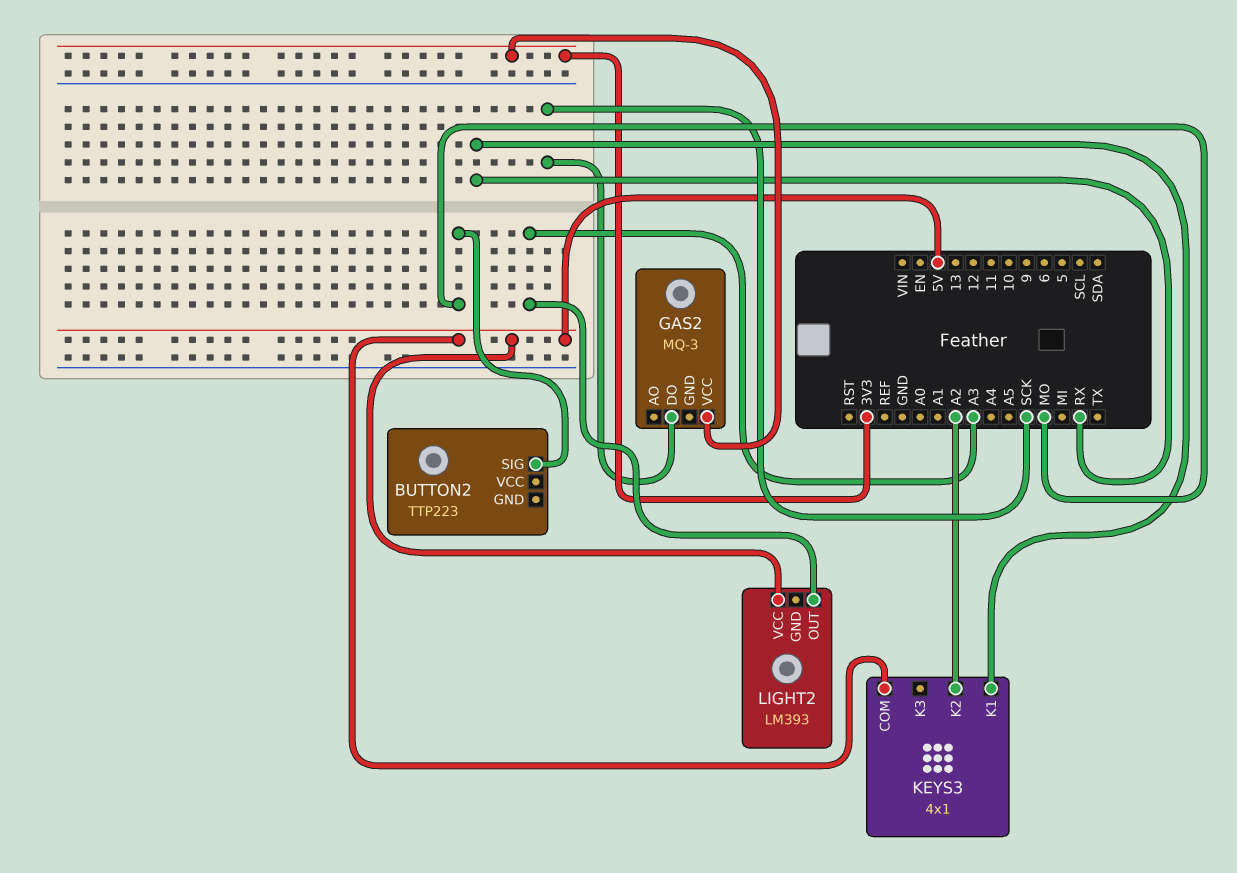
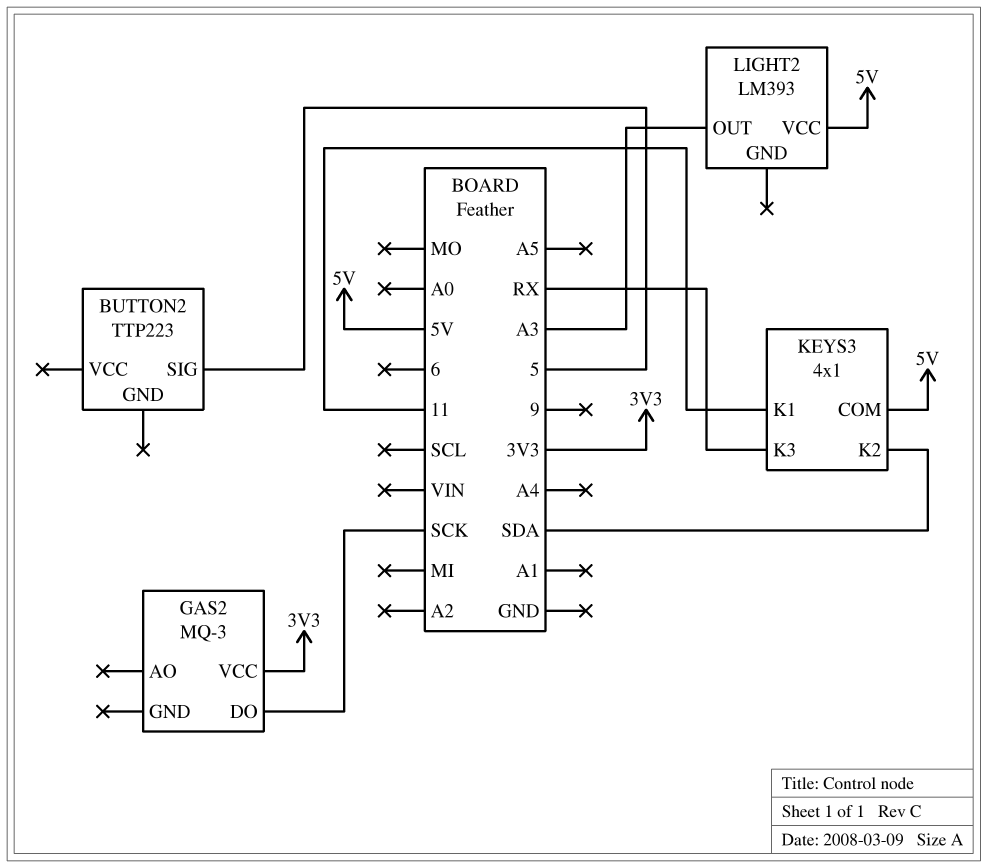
BUTTON2 pin SIG: MO -> 5
KEYS3 pin K1: RX -> 11
KEYS3 pin K2: A2 -> SDA
KEYS3 pin K3: none -> RX

